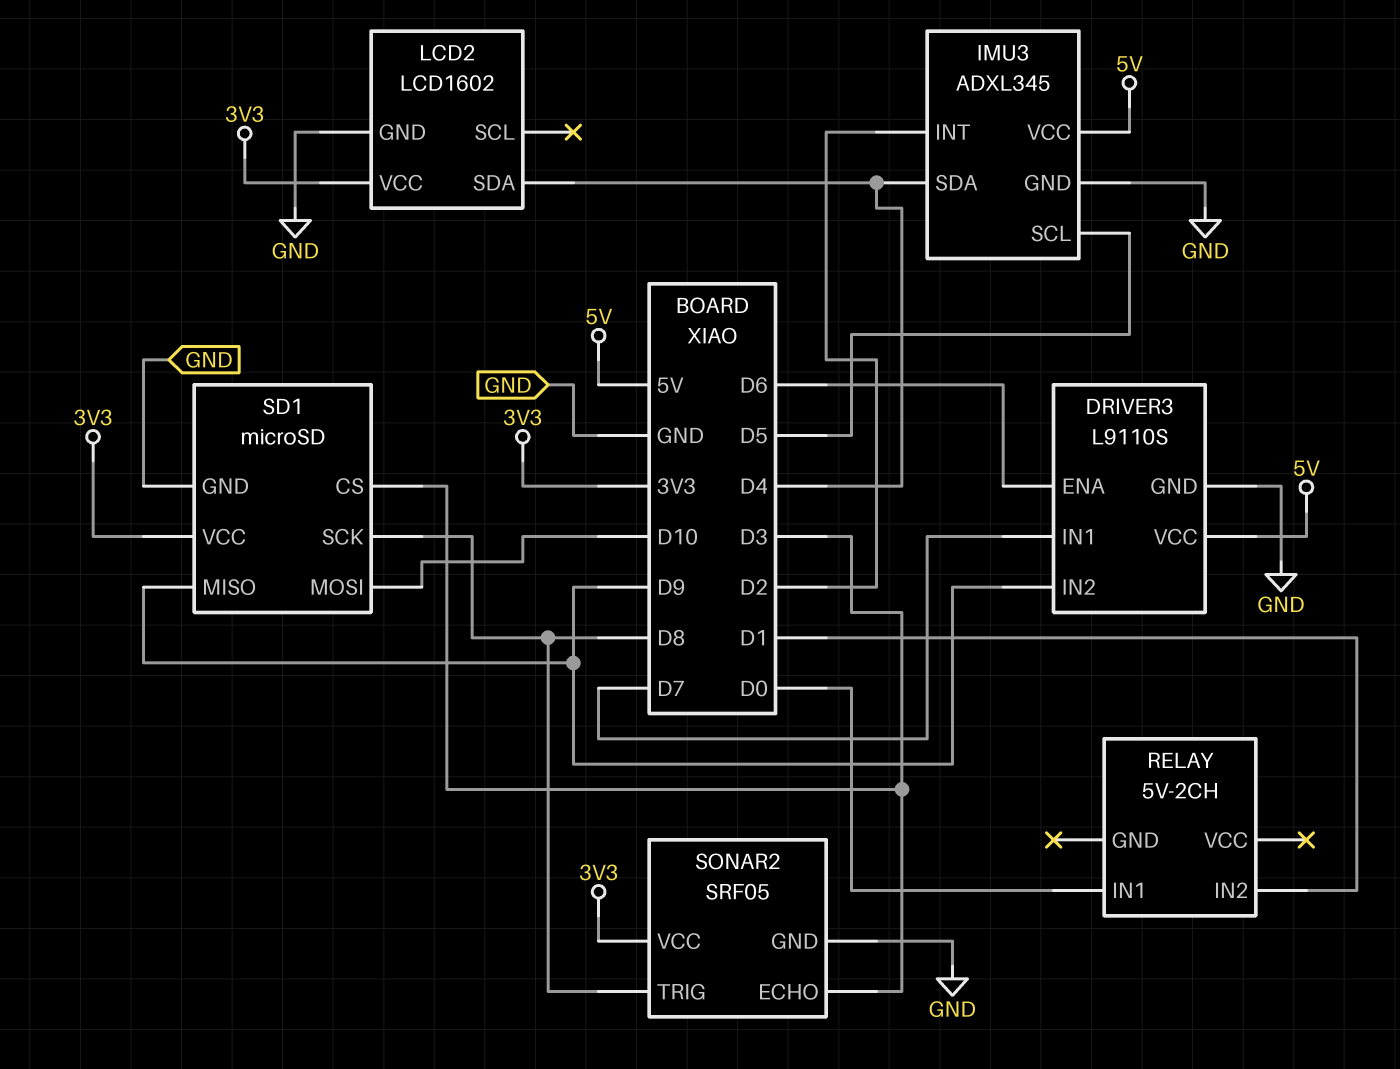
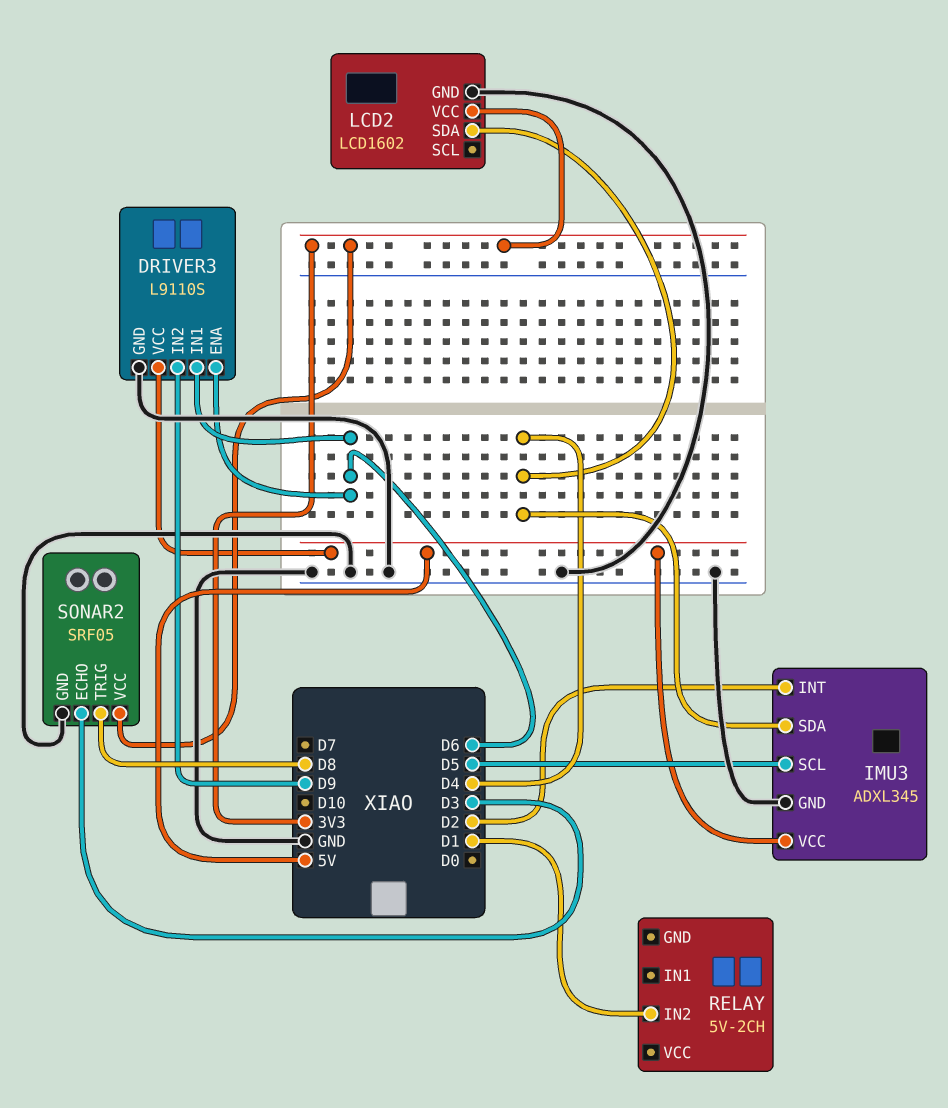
DRIVER3 pin IN1: D7 -> D6
RELAY pin IN1: D0 -> none
SD1: microSD -> none
SD1 pin CS: D3 -> none
SD1 pin GND: GND -> none
SD1 pin MISO: D9 -> none
SD1 pin MOSI: D10 -> none
SD1 pin SCK: D8 -> none
SD1 pin VCC: 3V3 -> none

